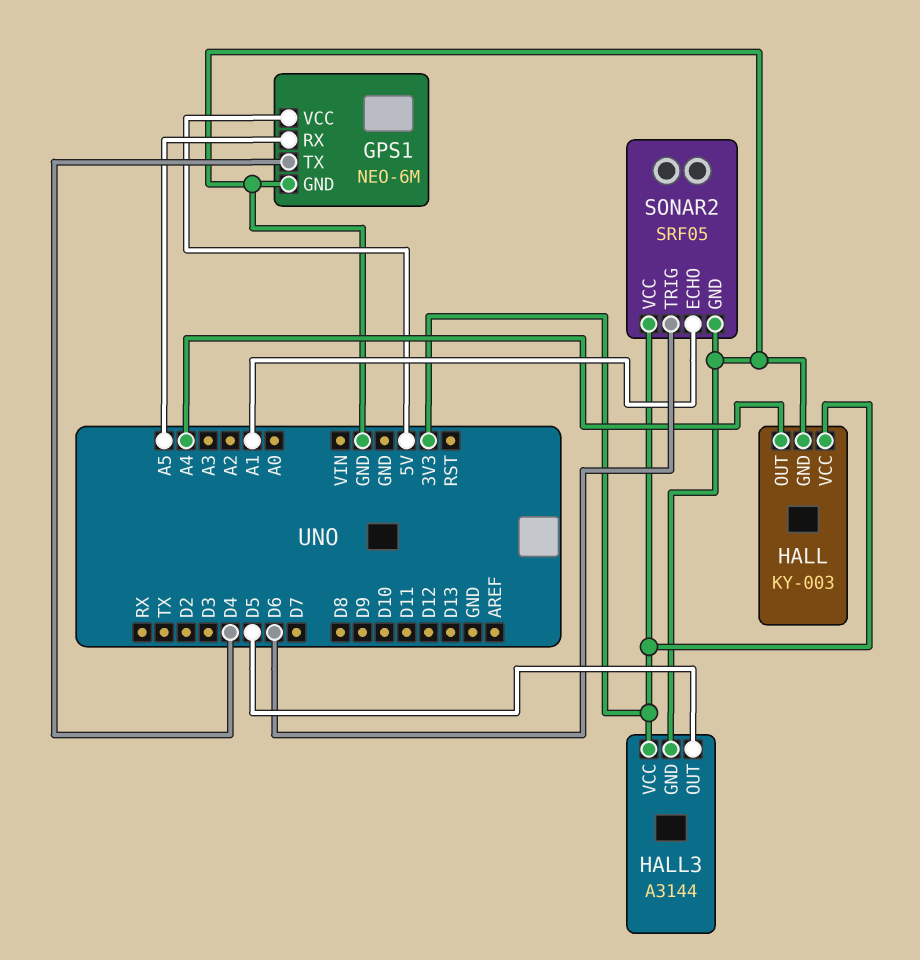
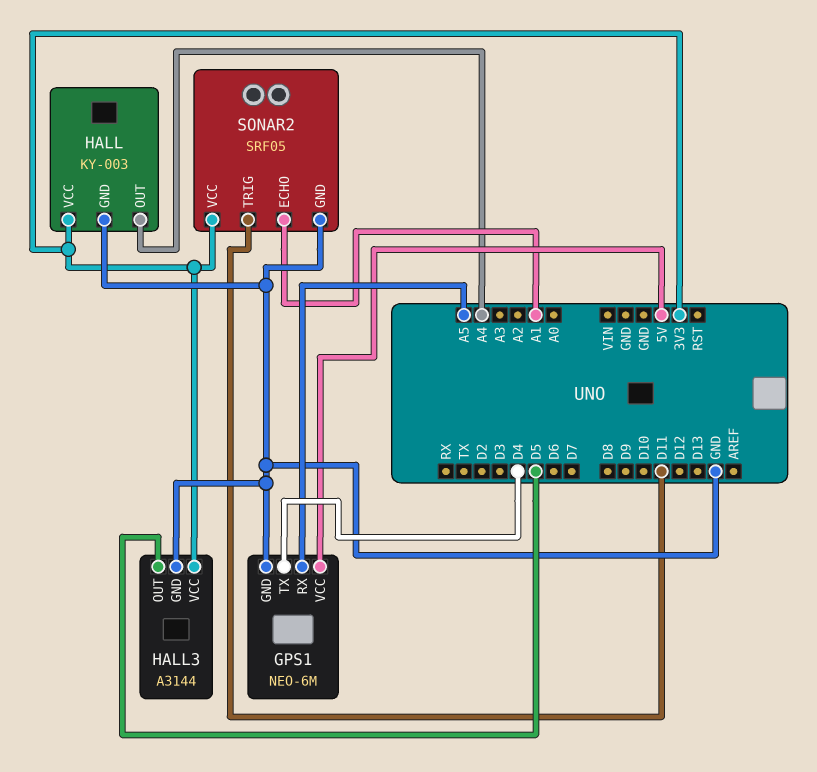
SONAR2 pin TRIG: D6 -> D11

